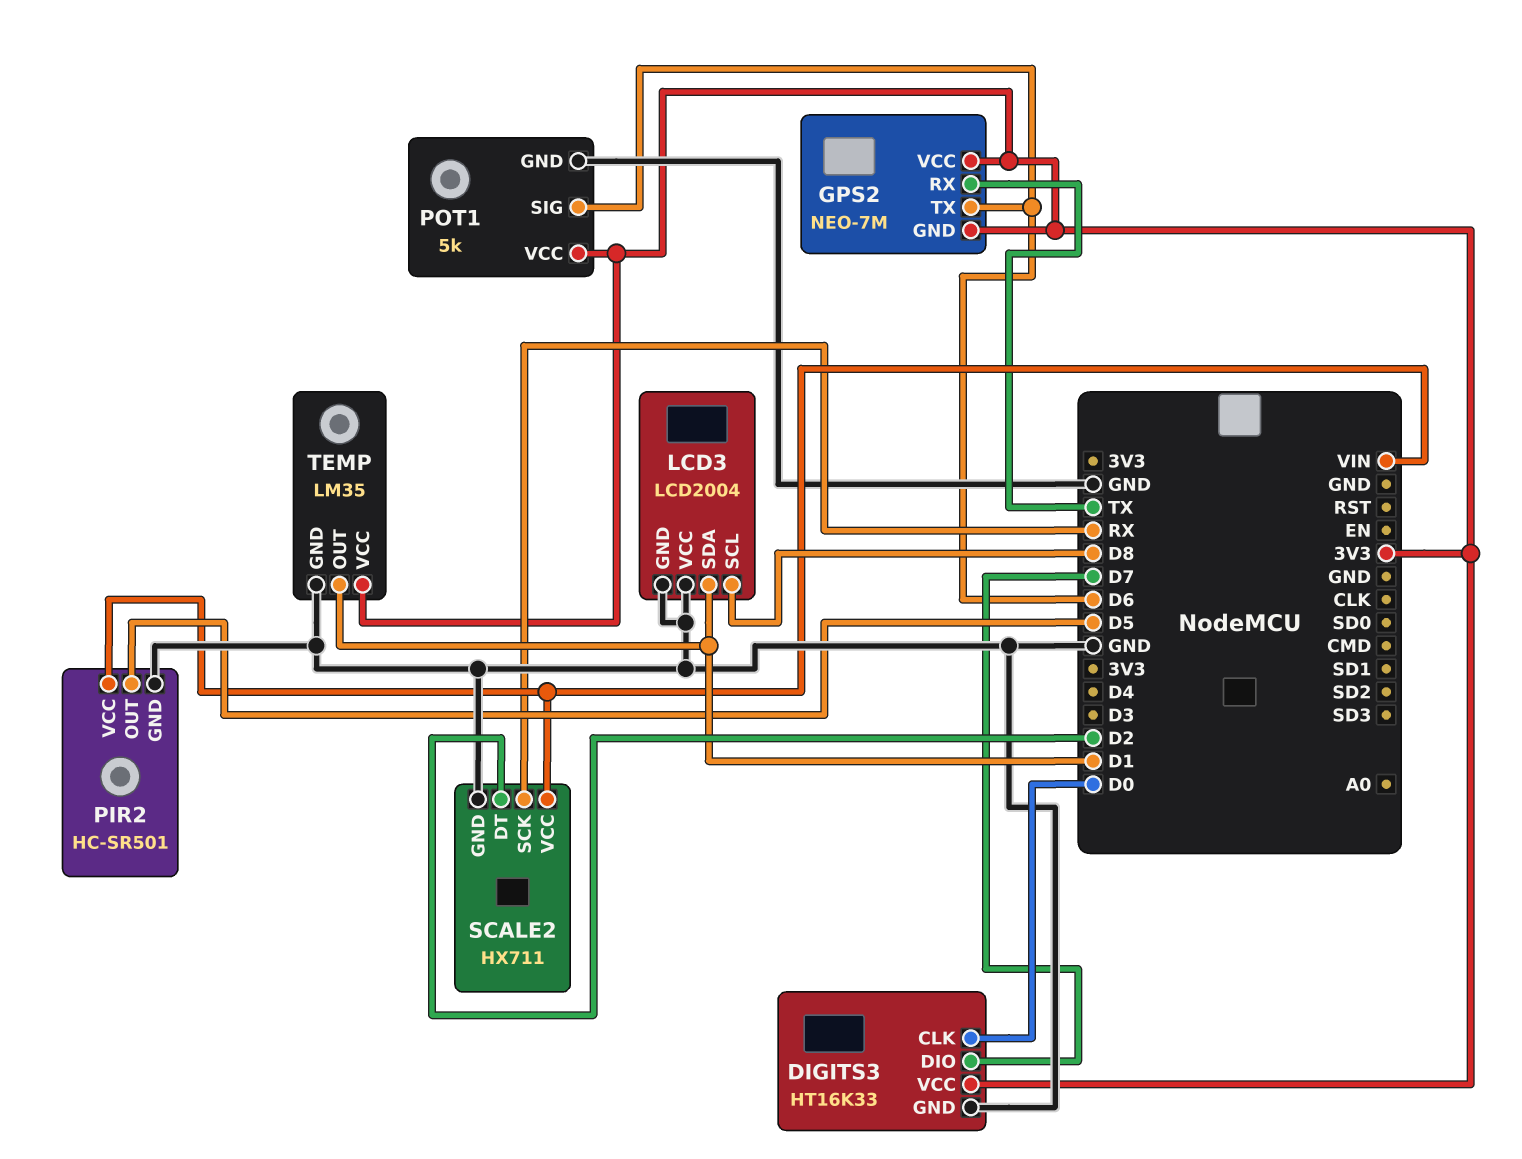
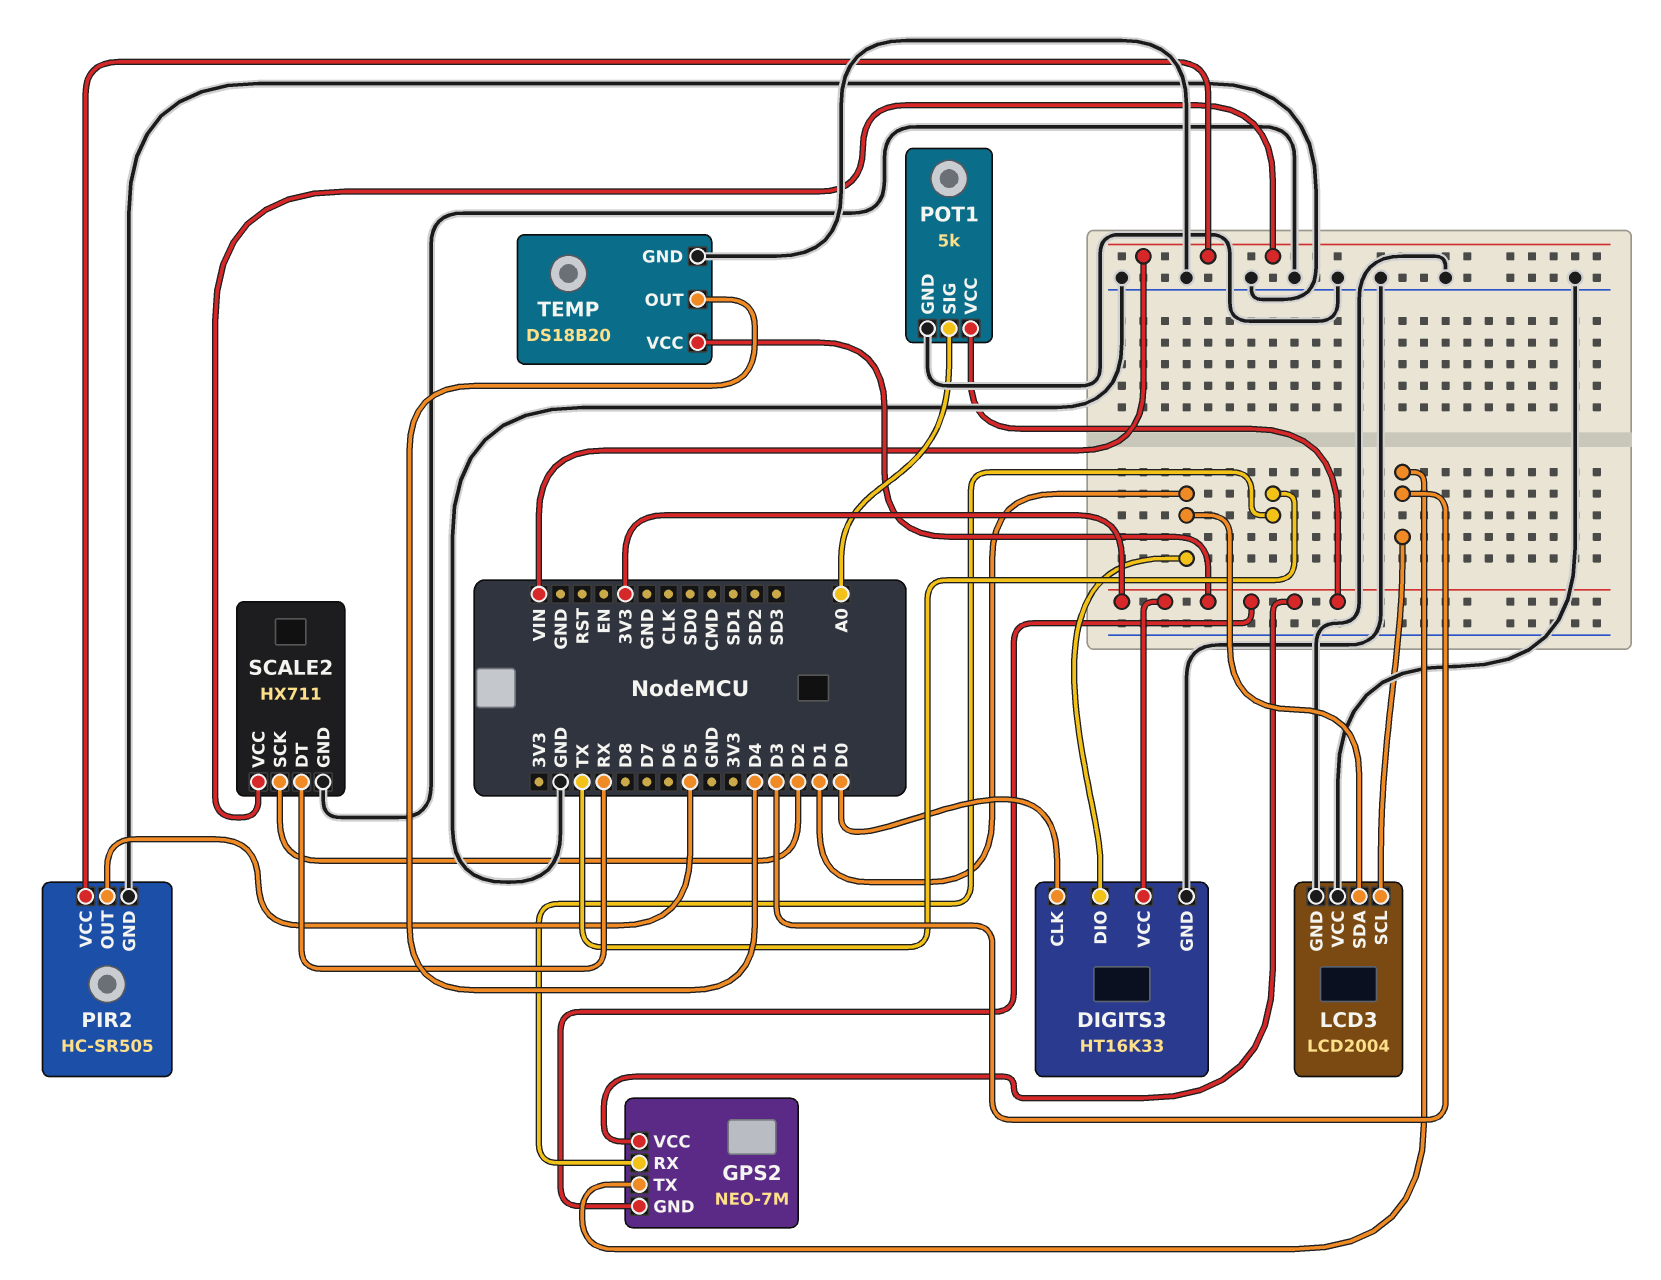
DIGITS3 pin DIO: D7 -> D1
GPS2 pin TX: D6 -> D3
LCD3 pin SCL: D8 -> D3
PIR2: HC-SR501 -> HC-SR505
POT1 pin SIG: D6 -> A0
SCALE2 pin DT: D2 -> RX
SCALE2 pin SCK: RX -> D2
TEMP: LM35 -> DS18B20
TEMP pin OUT: D1 -> D4

